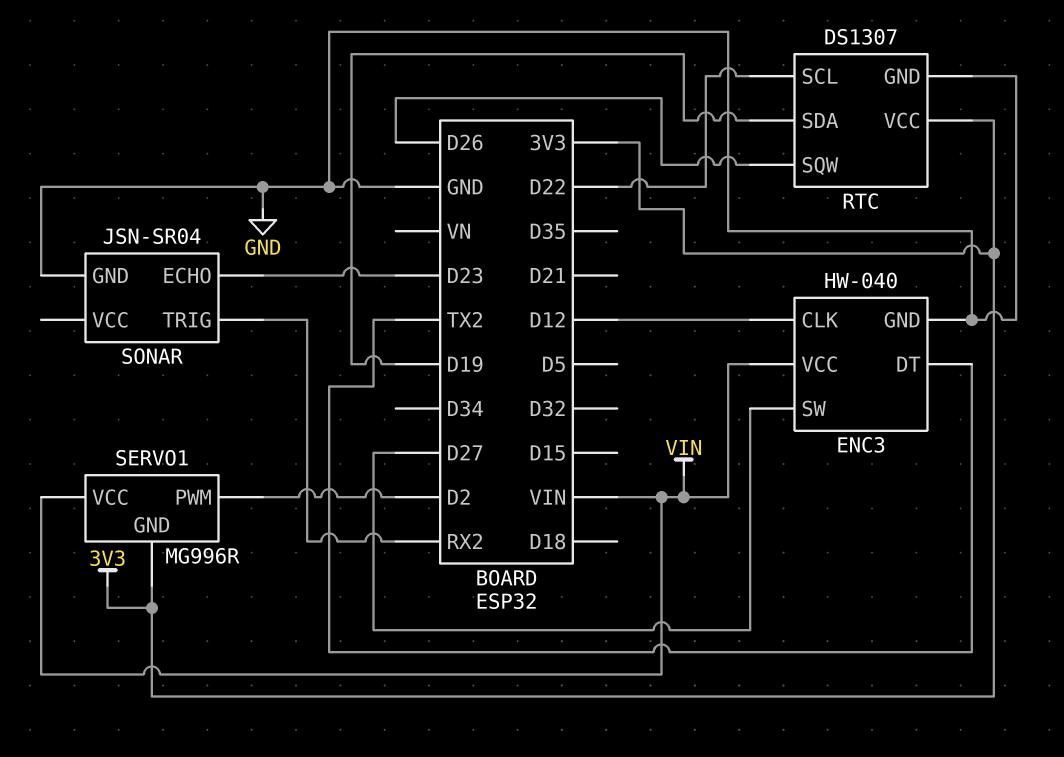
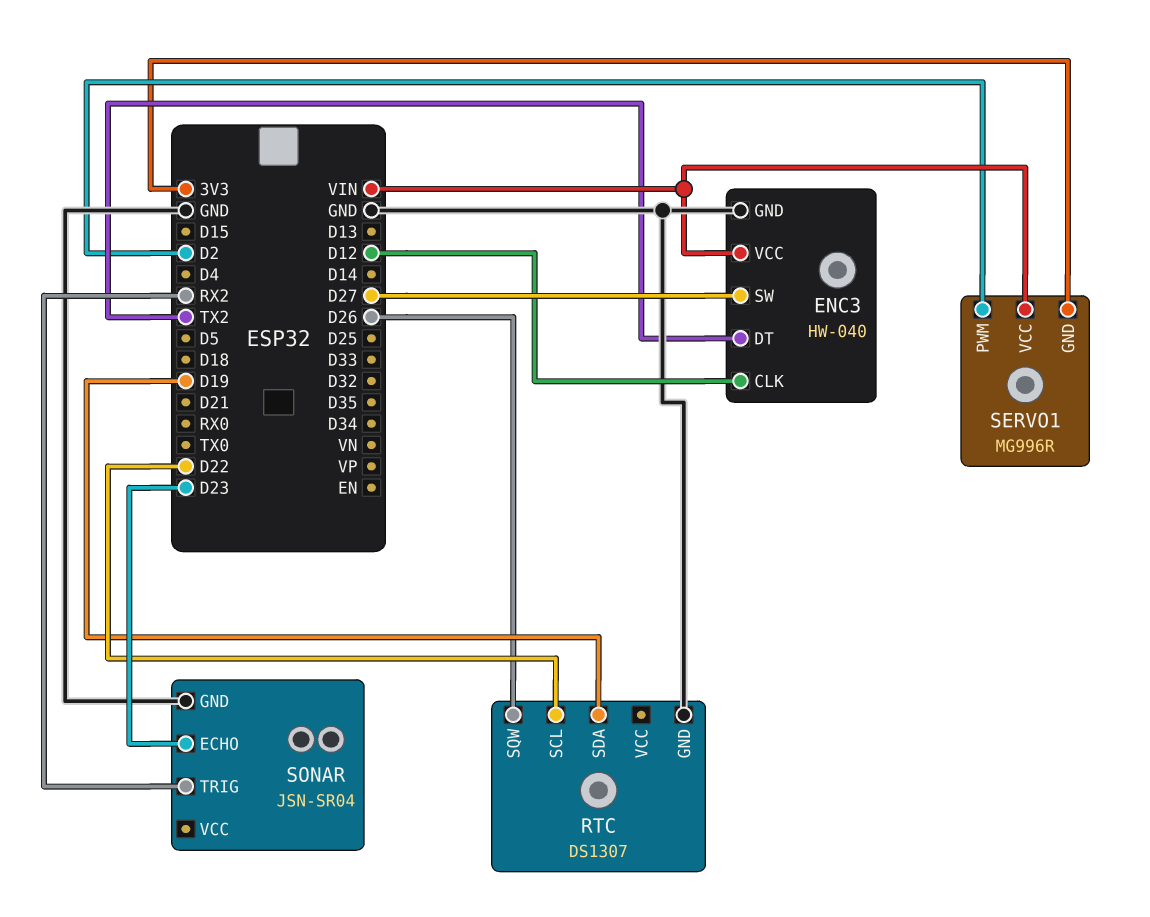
RTC pin VCC: 3V3 -> none

